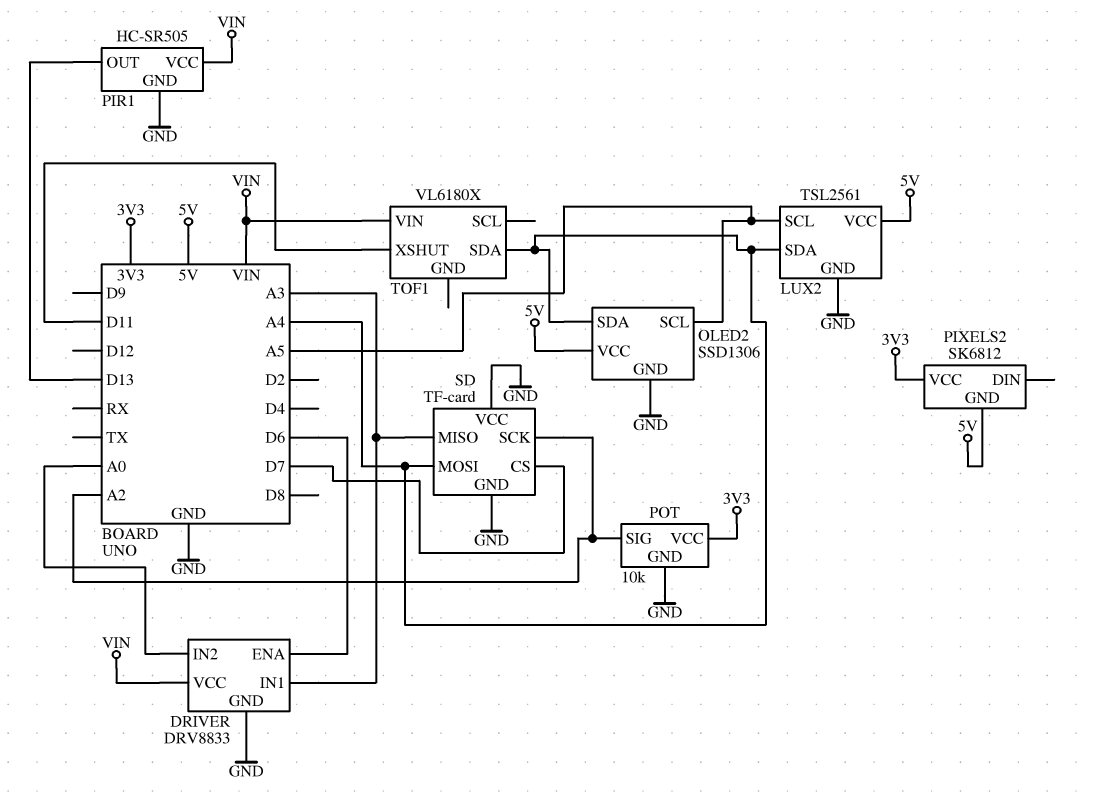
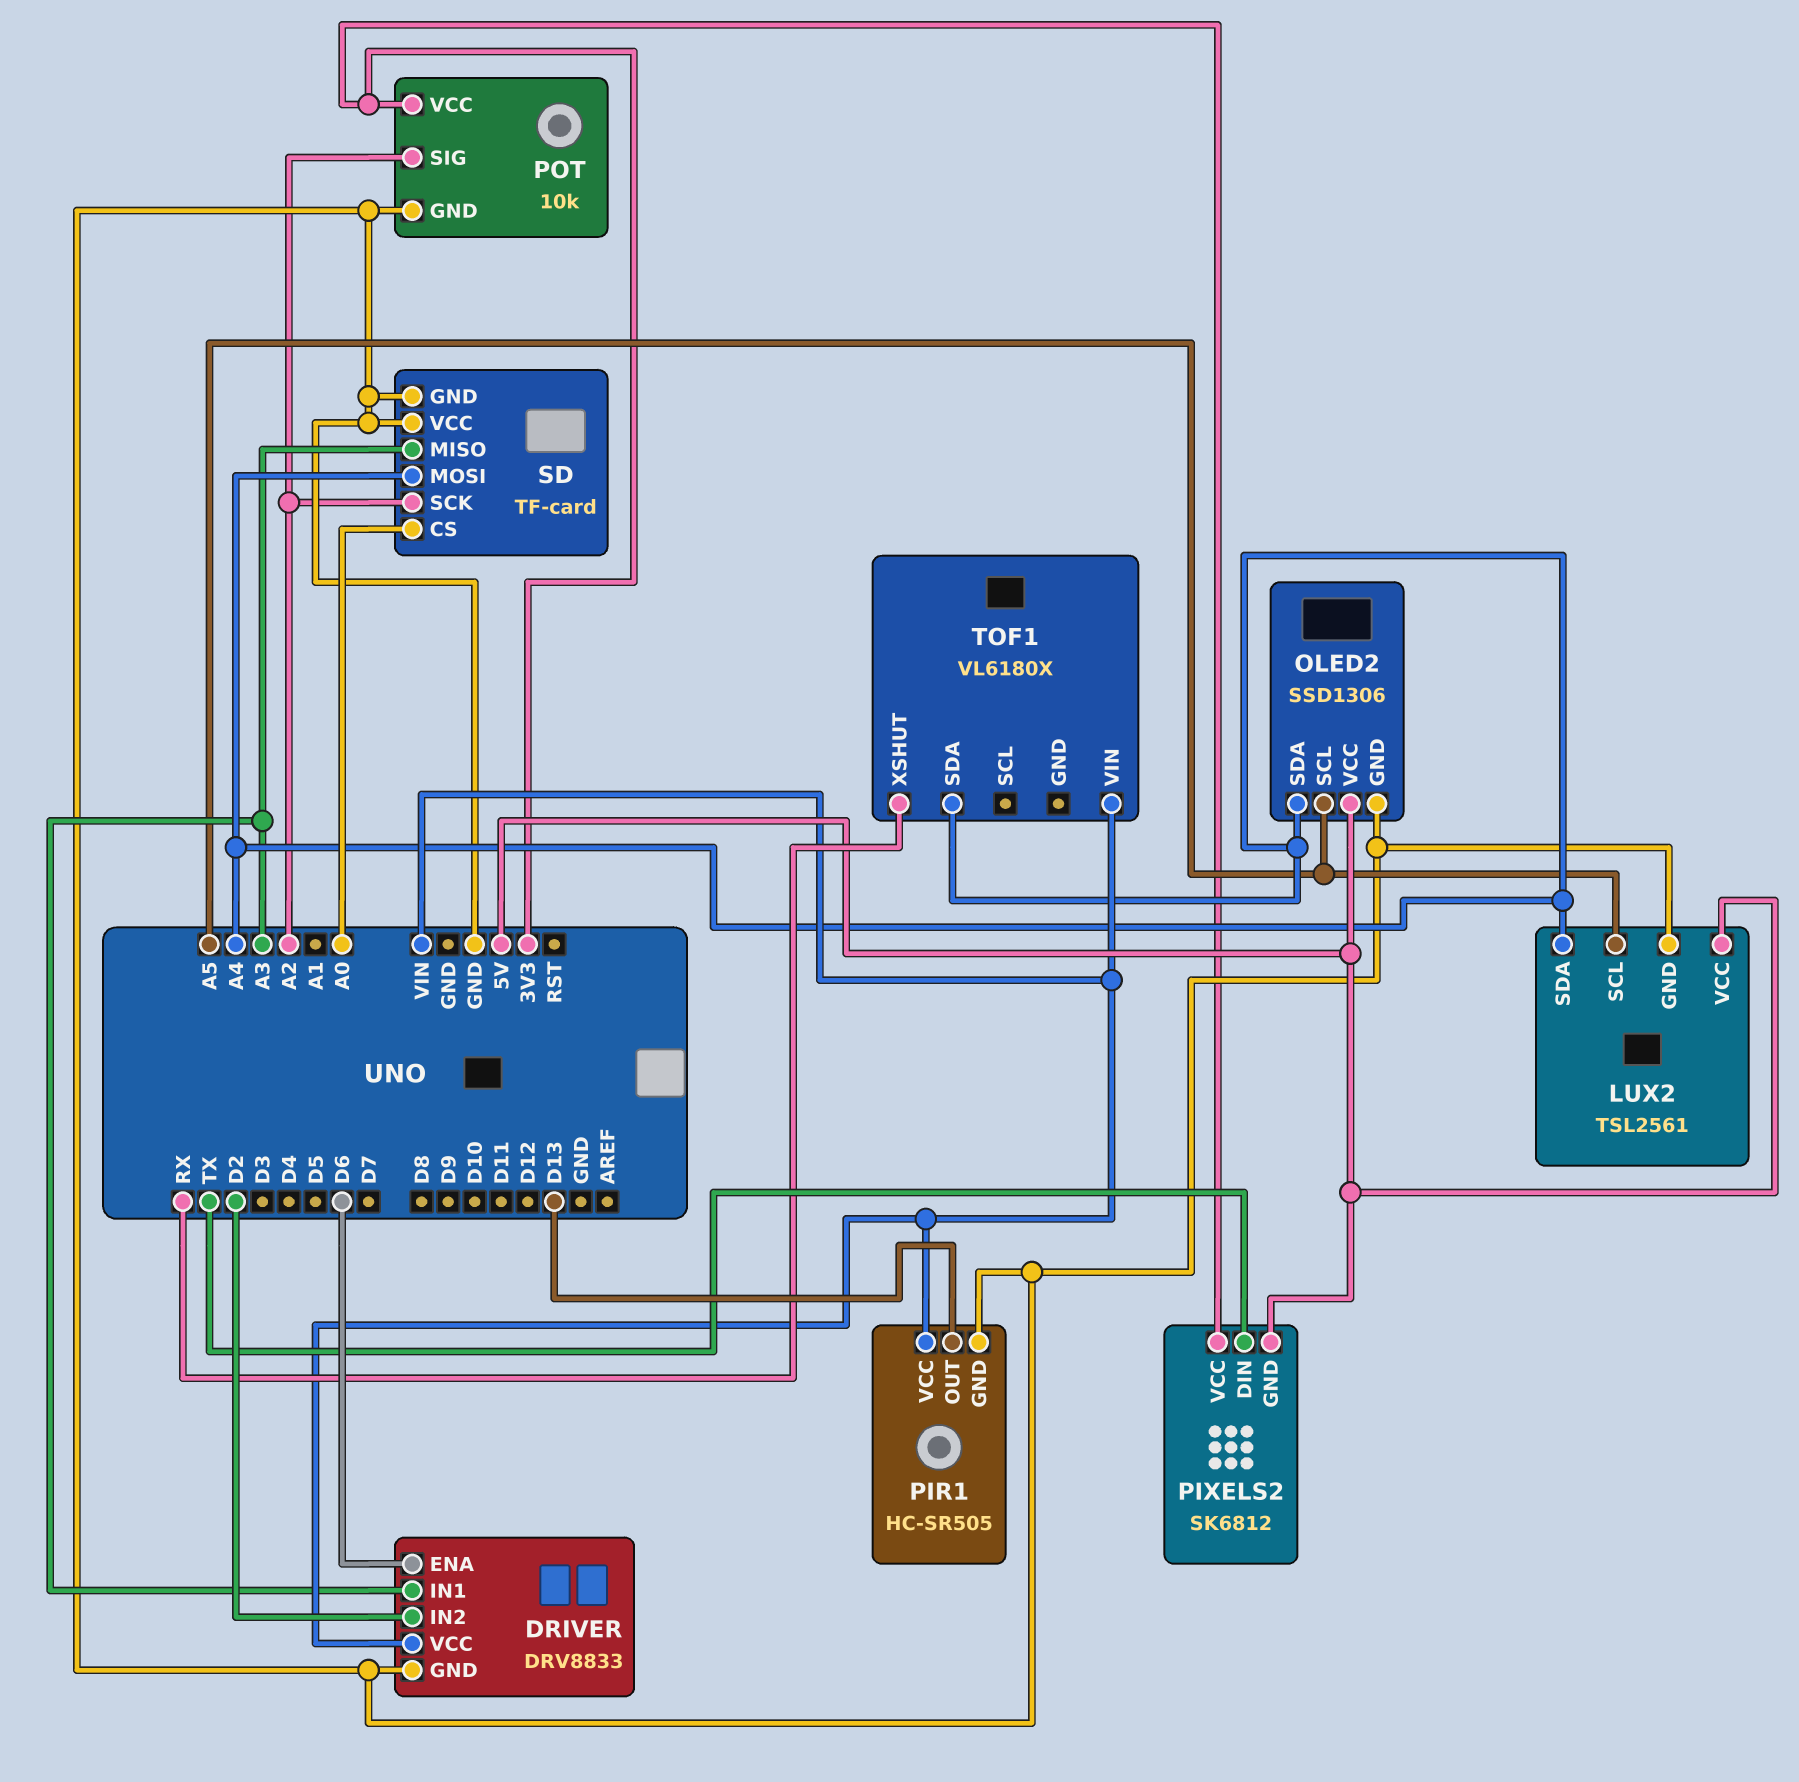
DRIVER pin IN2: A0 -> D2
PIXELS2 pin DIN: none -> TX
SD pin CS: D7 -> A0
TOF1 pin XSHUT: D11 -> RX

